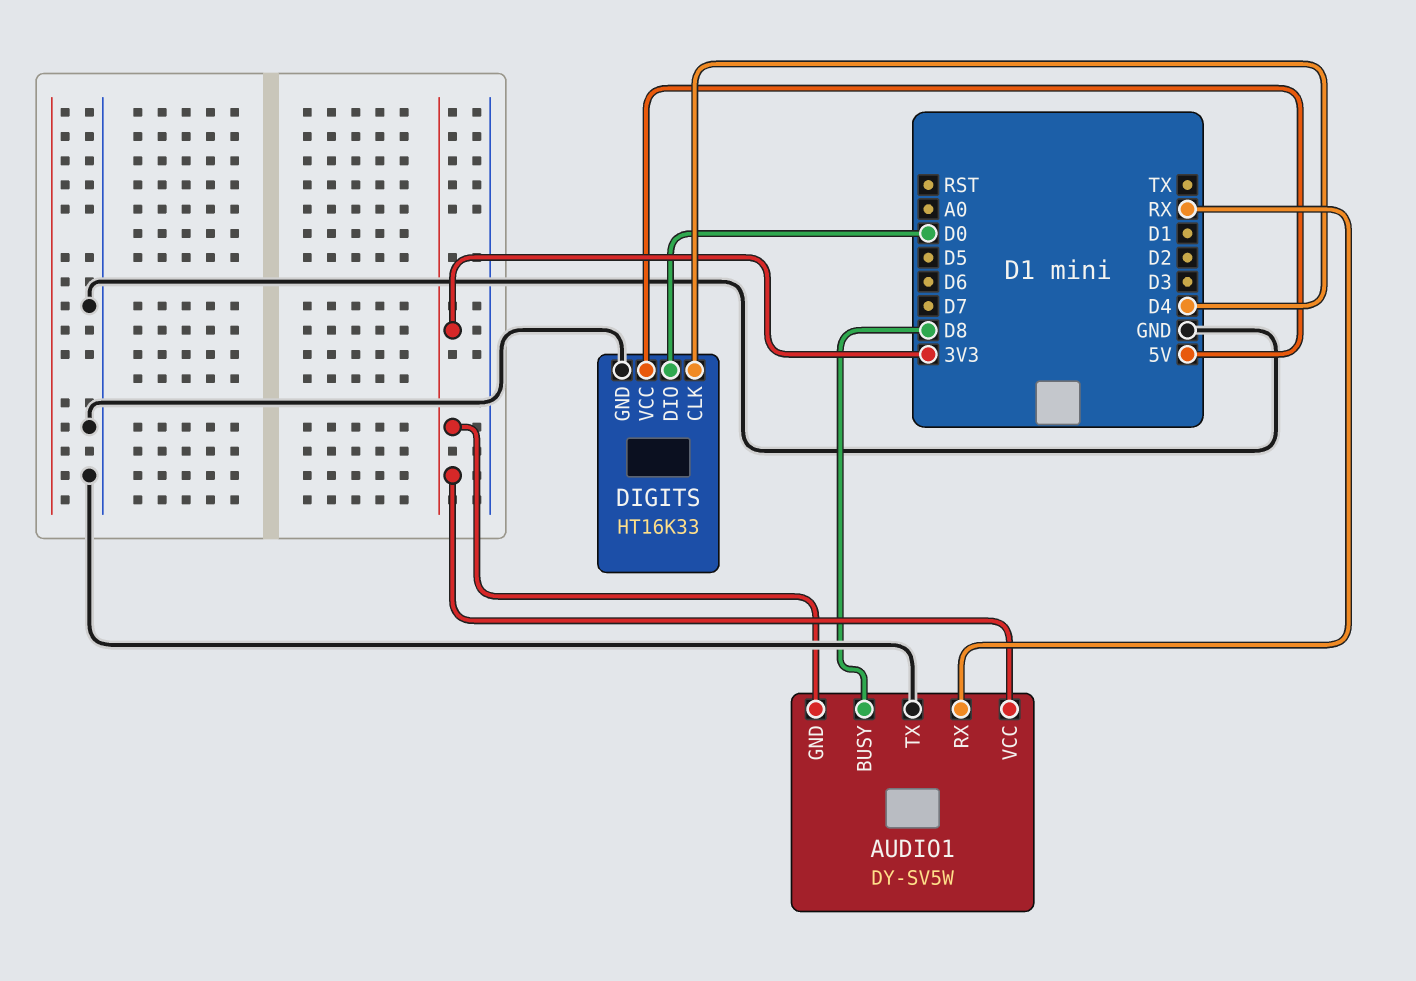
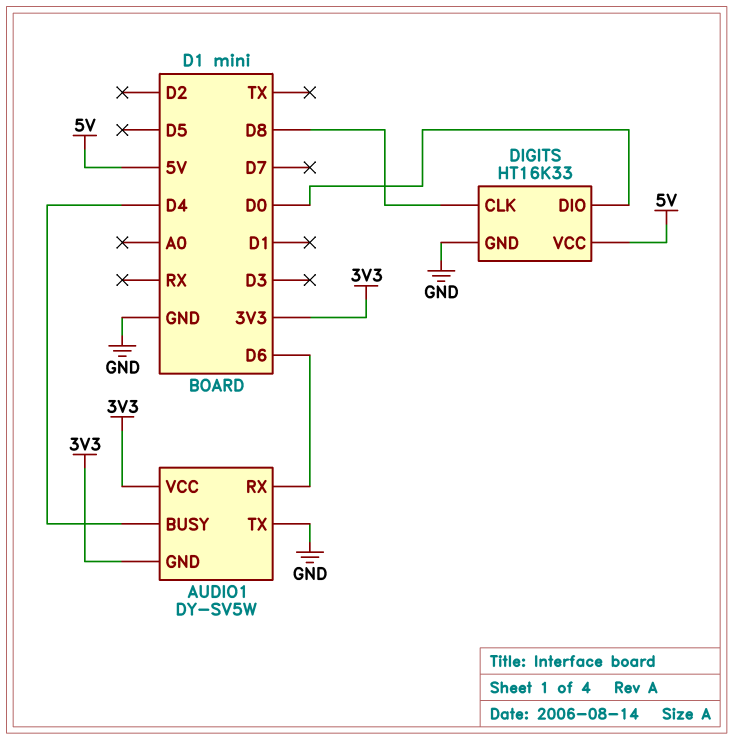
AUDIO1 pin BUSY: D8 -> D4
AUDIO1 pin RX: RX -> D6
DIGITS pin CLK: D4 -> D8

